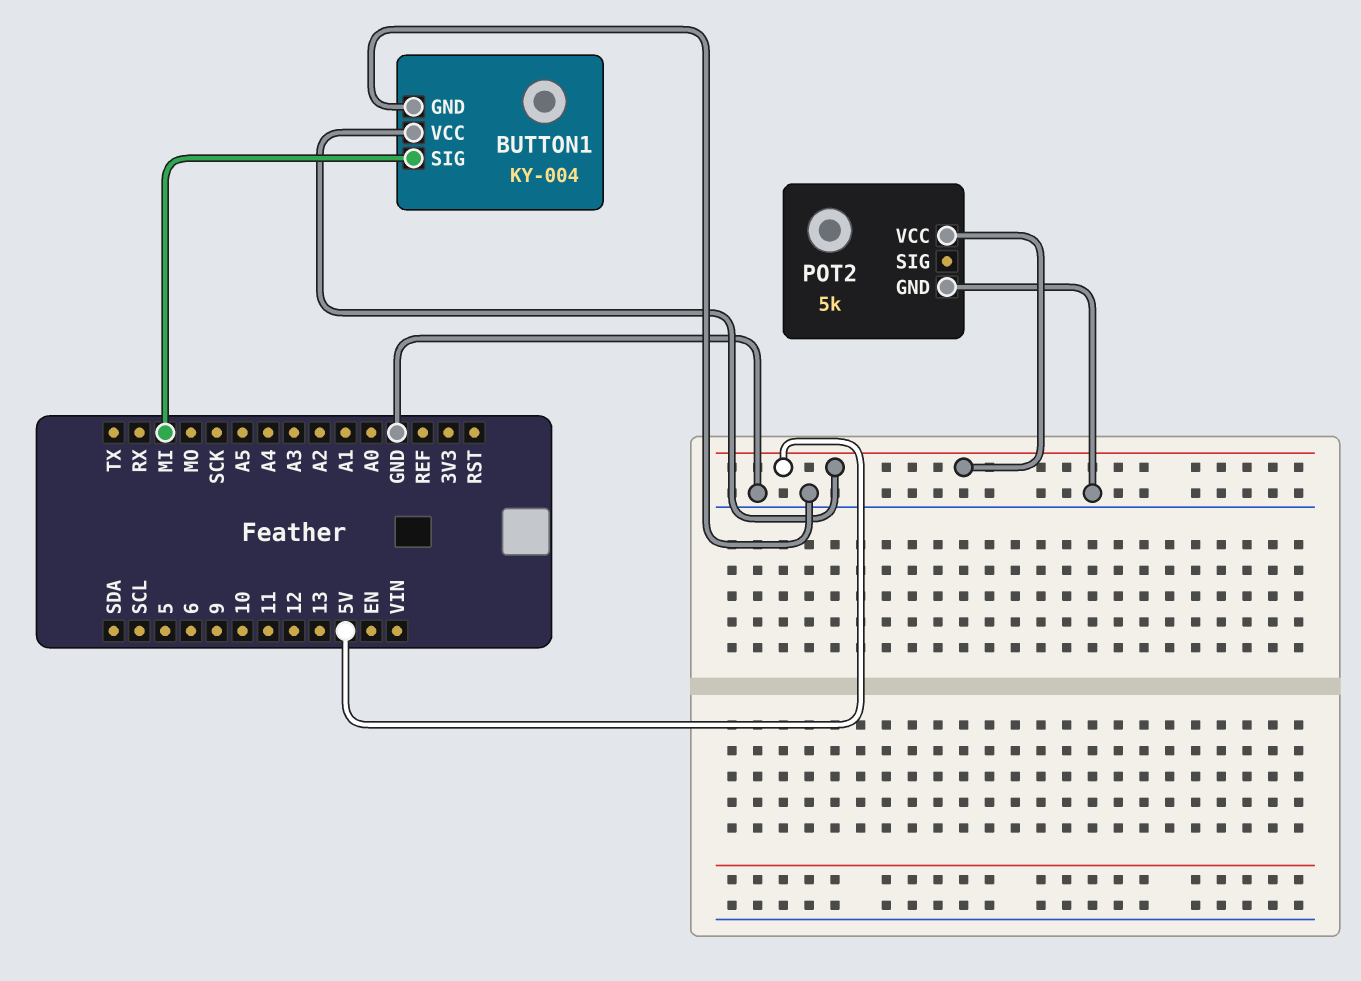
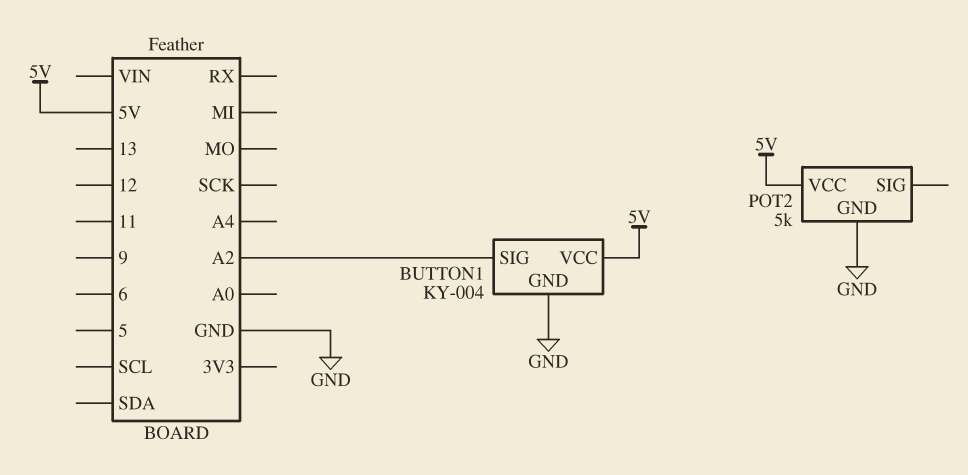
BUTTON1 pin SIG: MI -> A2

